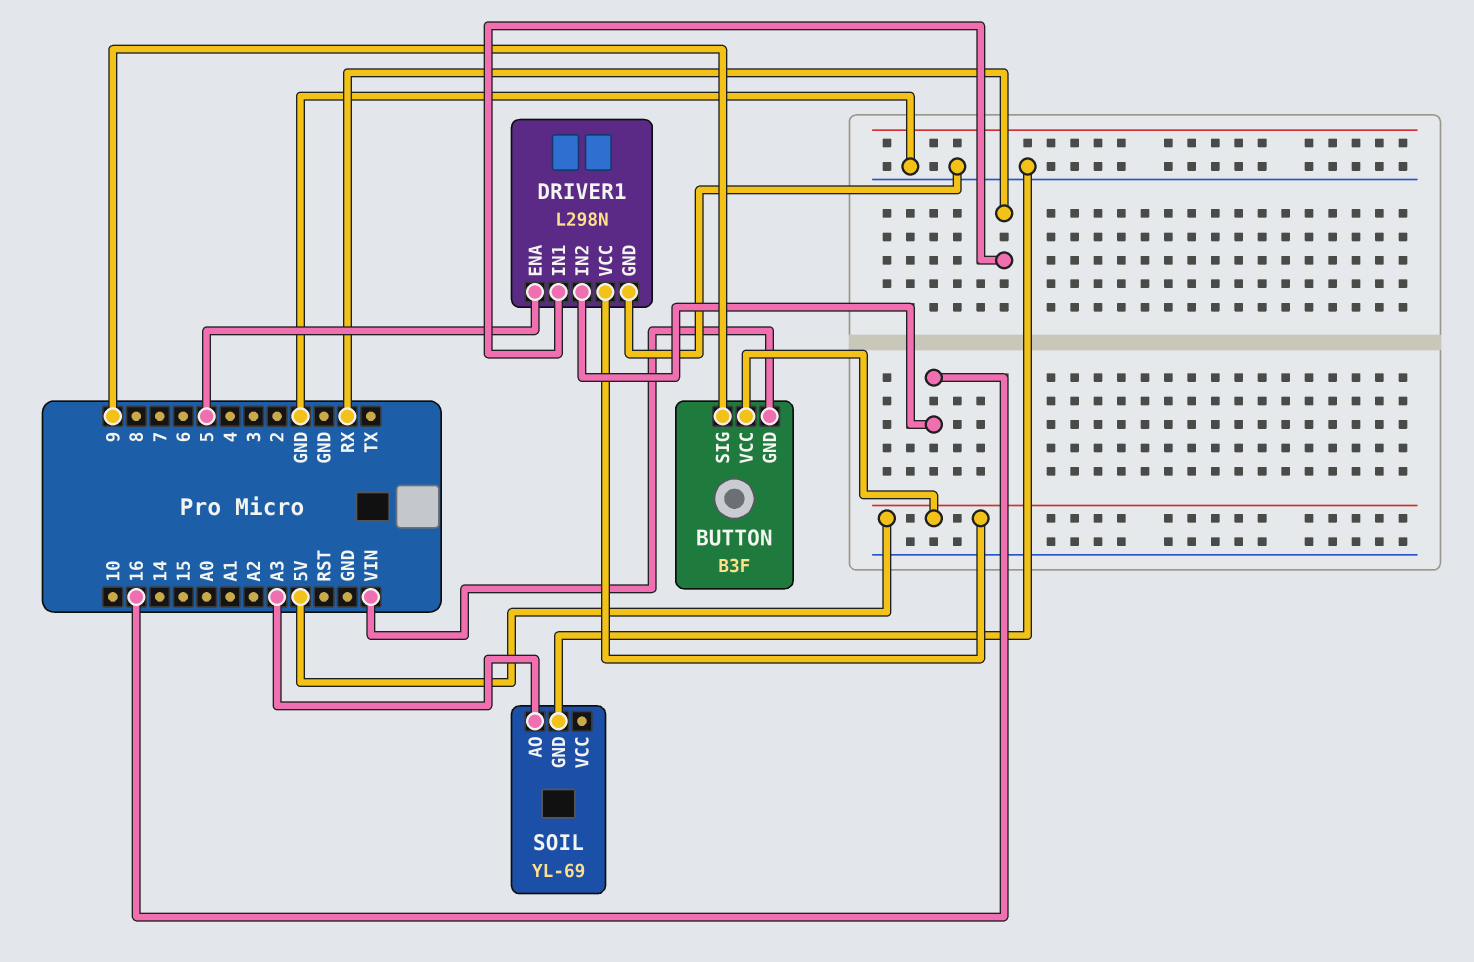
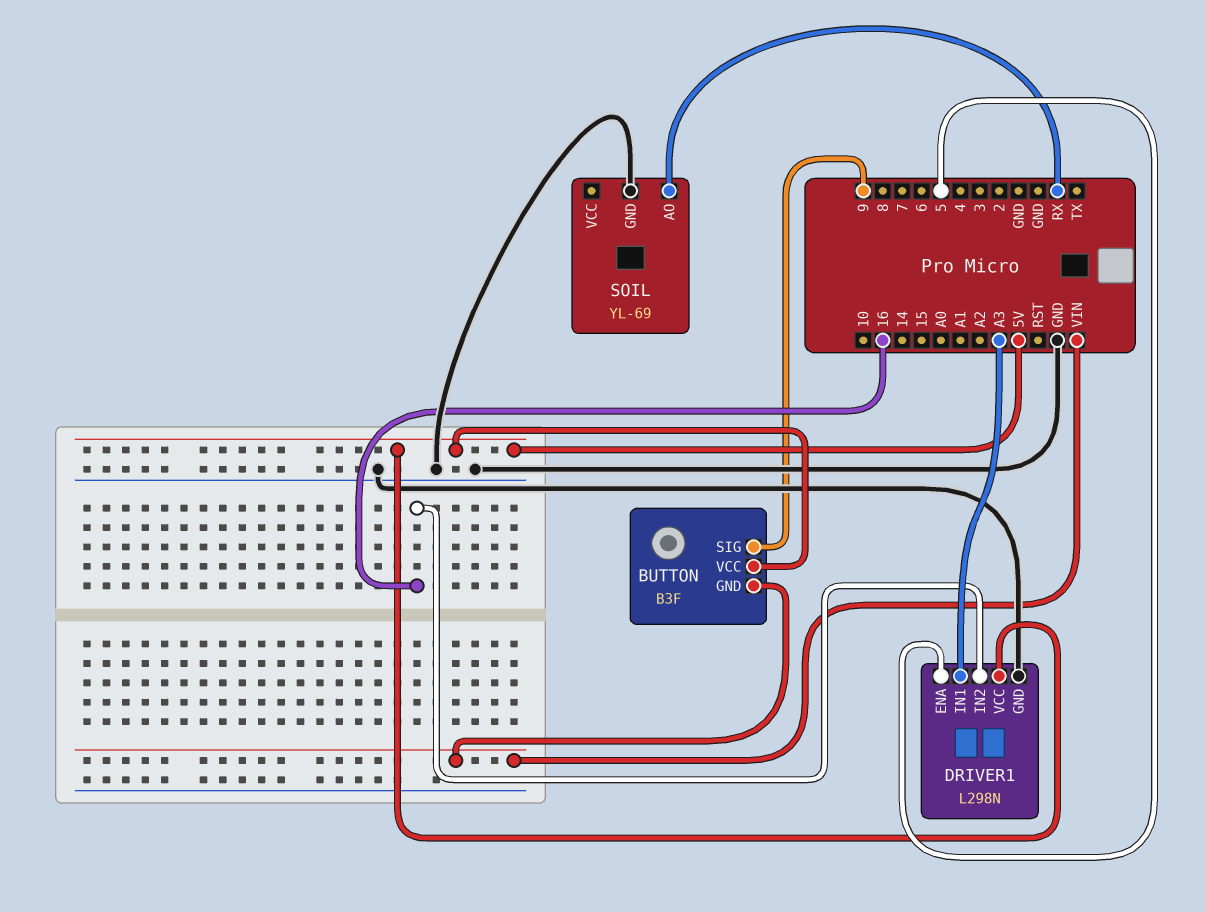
DRIVER1 pin IN1: RX -> A3
SOIL pin AO: A3 -> RX

